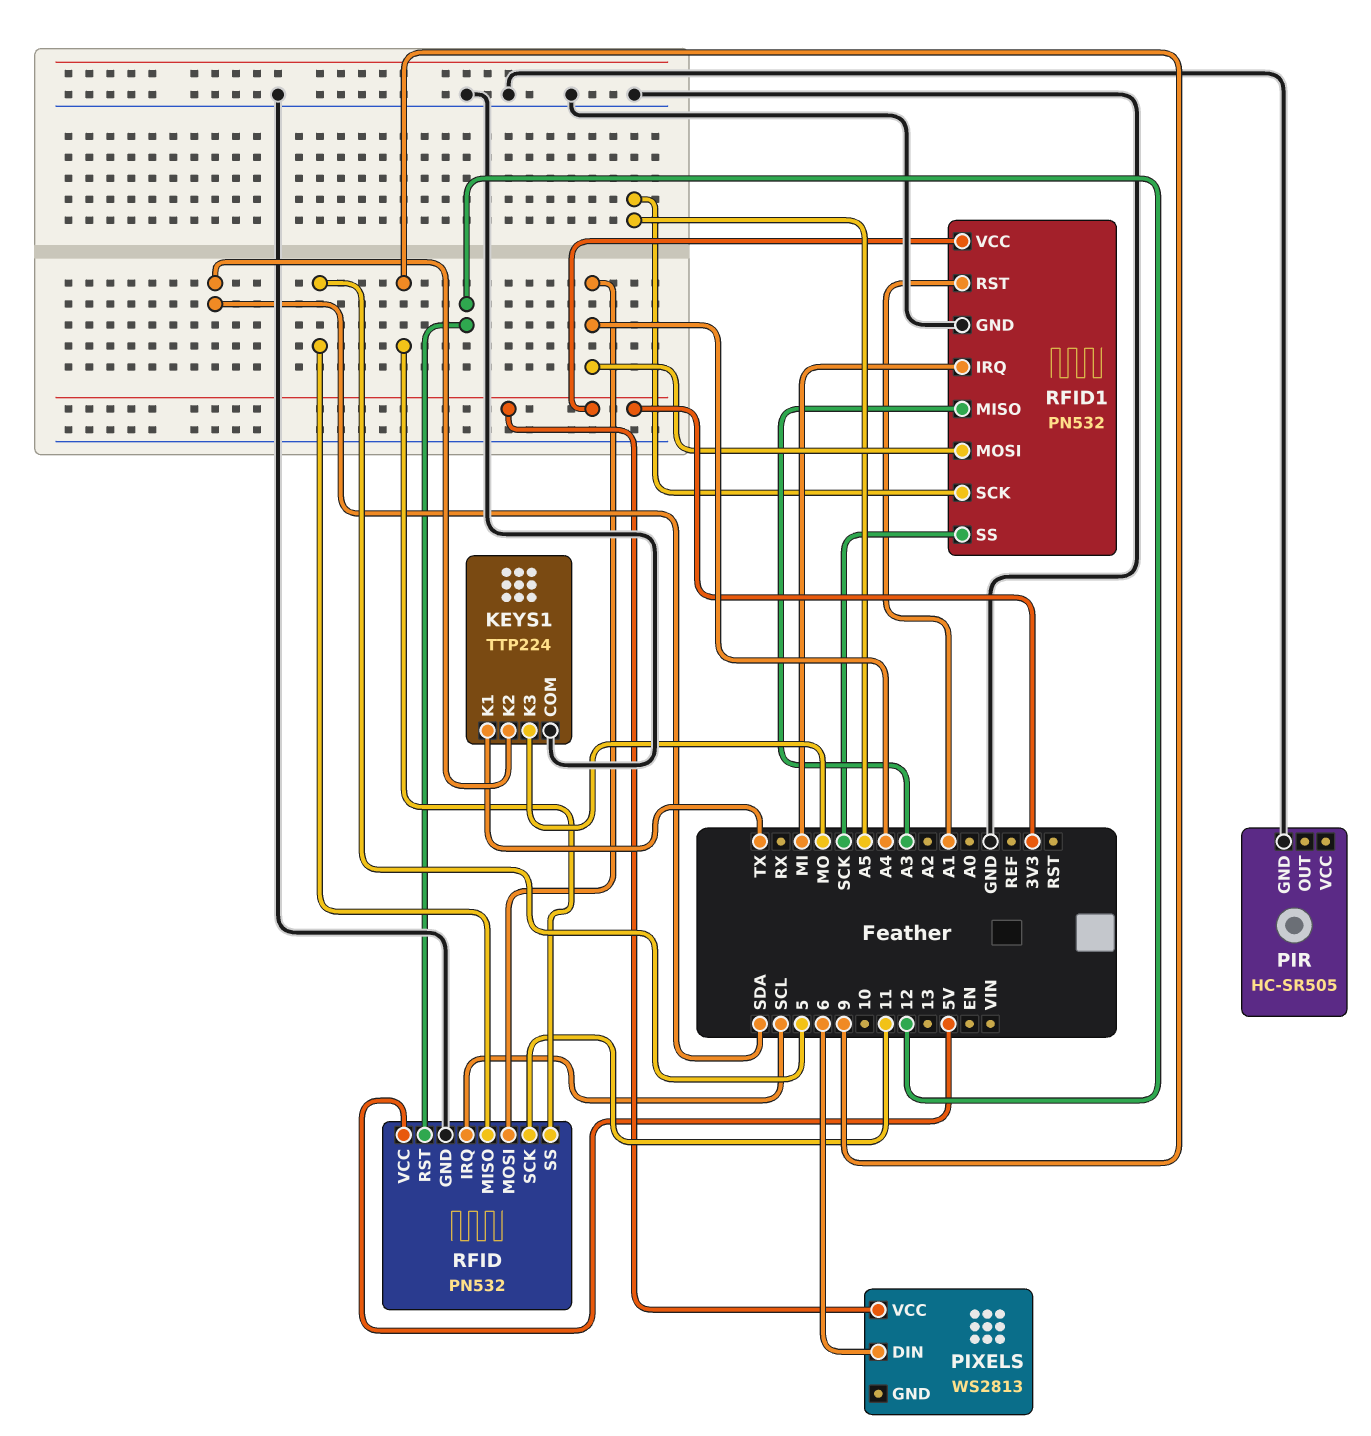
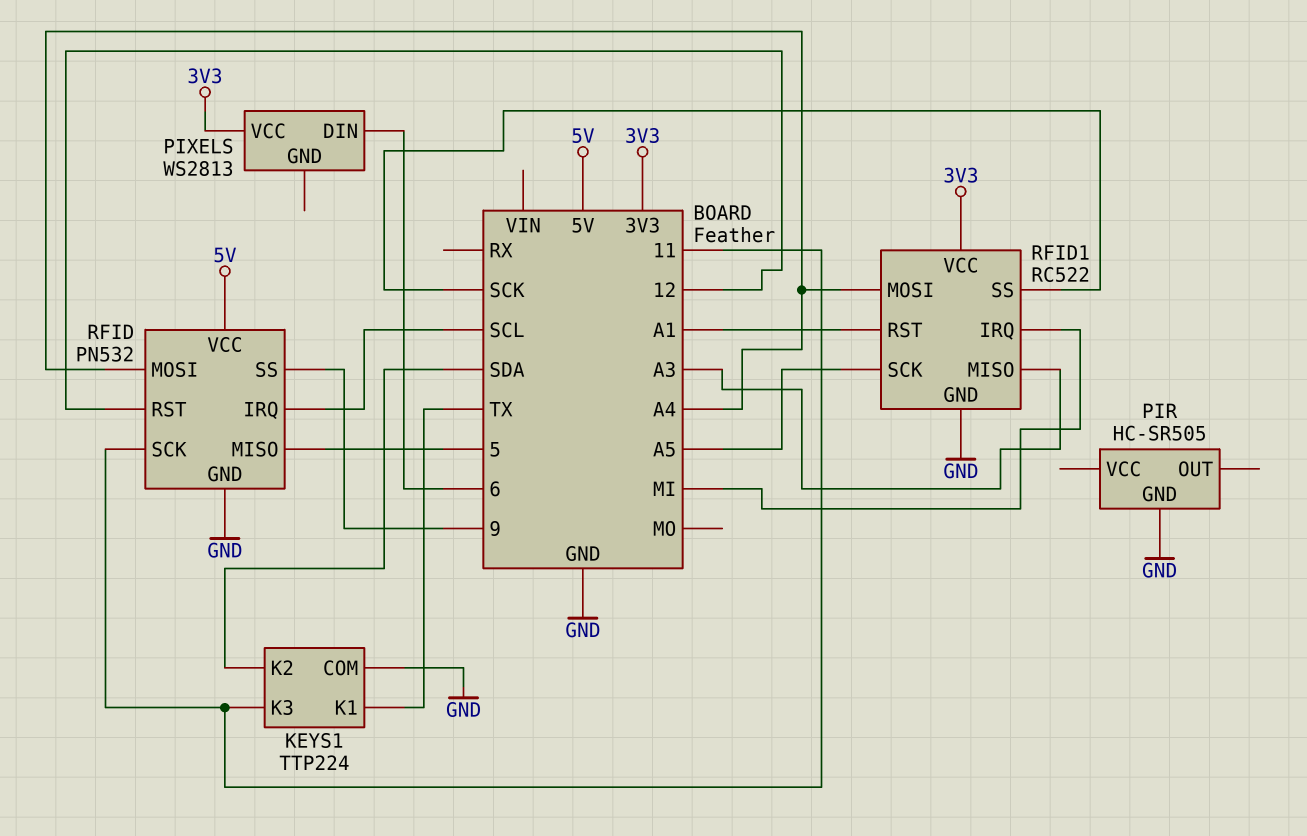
KEYS1 pin K3: MO -> 11
RFID1: PN532 -> RC522

